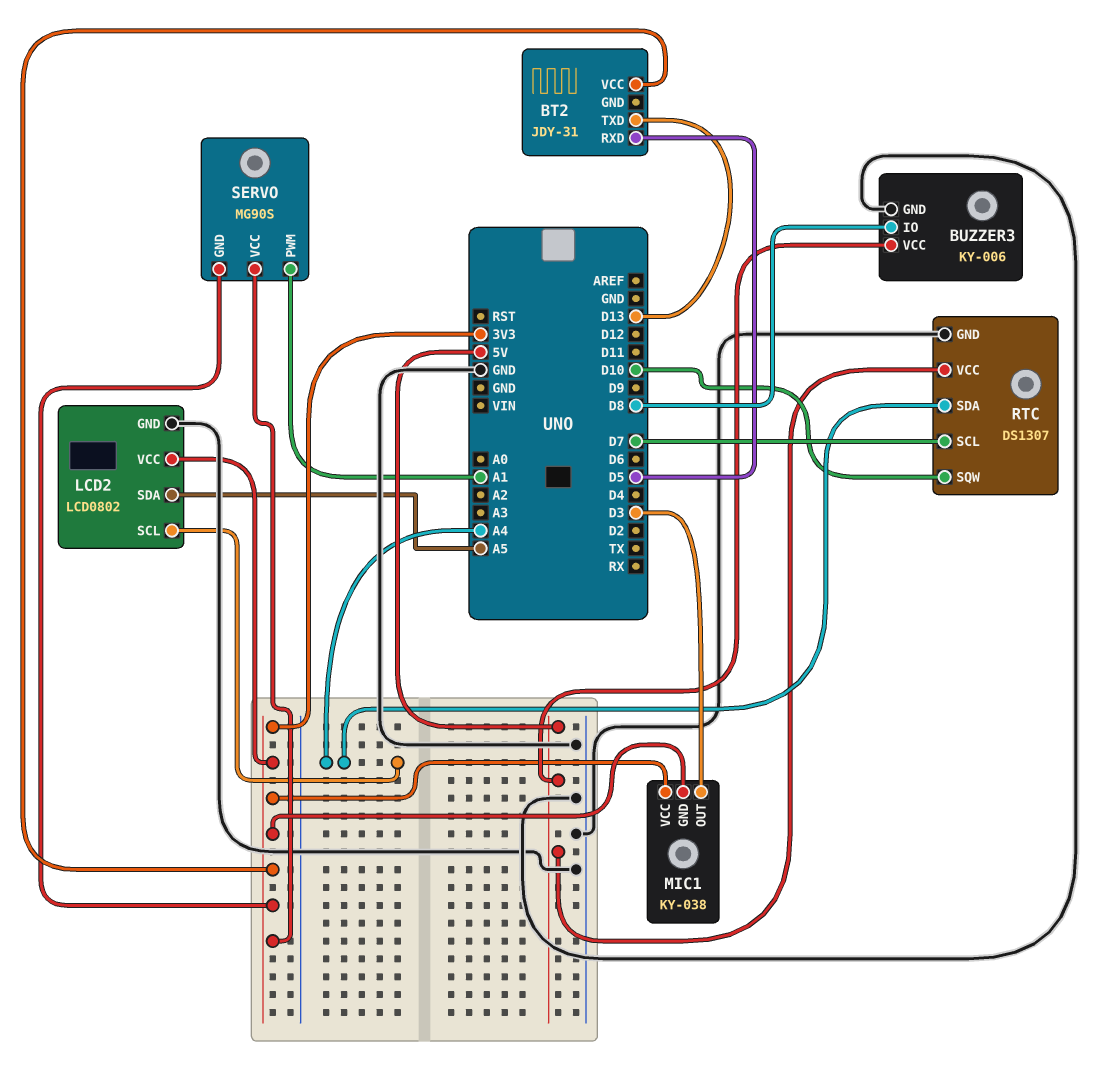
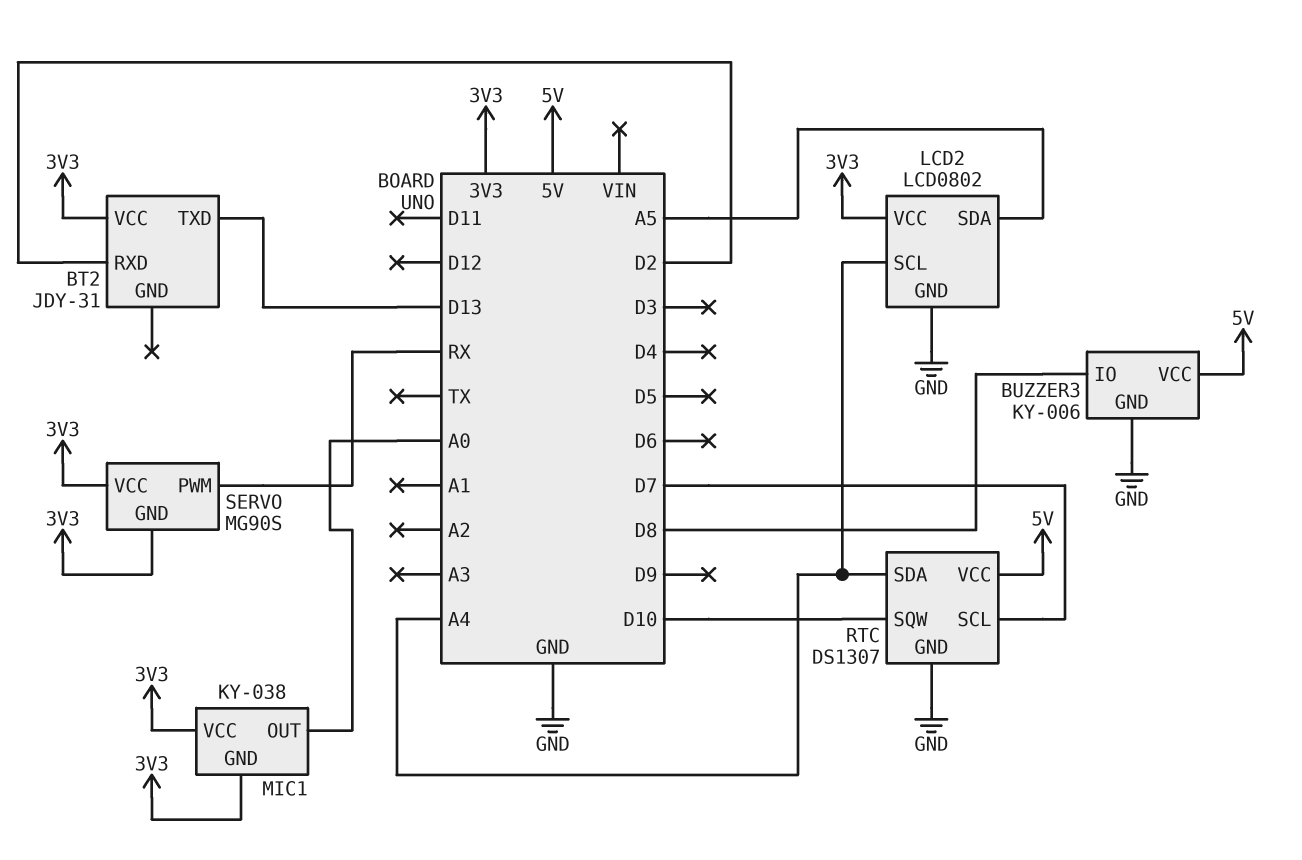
BT2 pin RXD: D5 -> D2
MIC1 pin OUT: D3 -> A0
SERVO pin PWM: A1 -> RX

